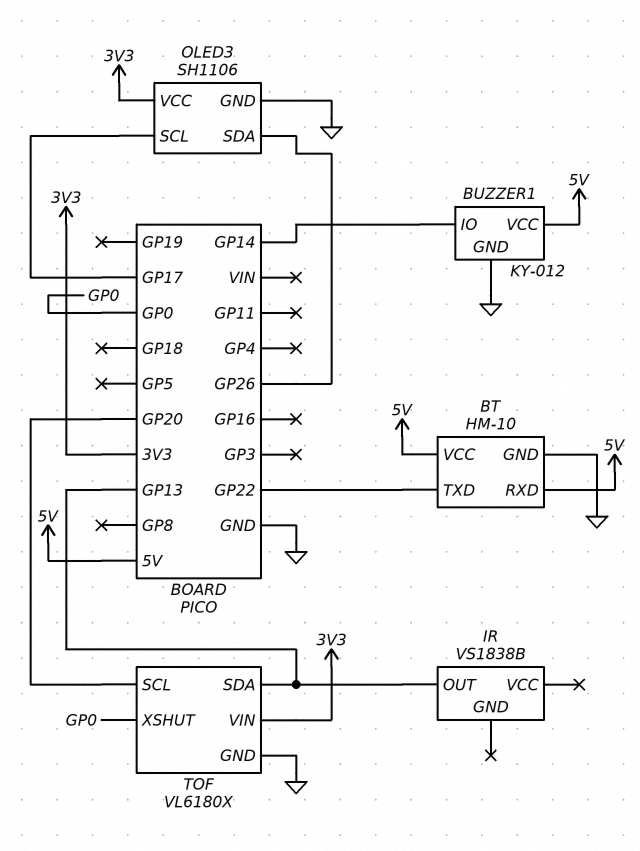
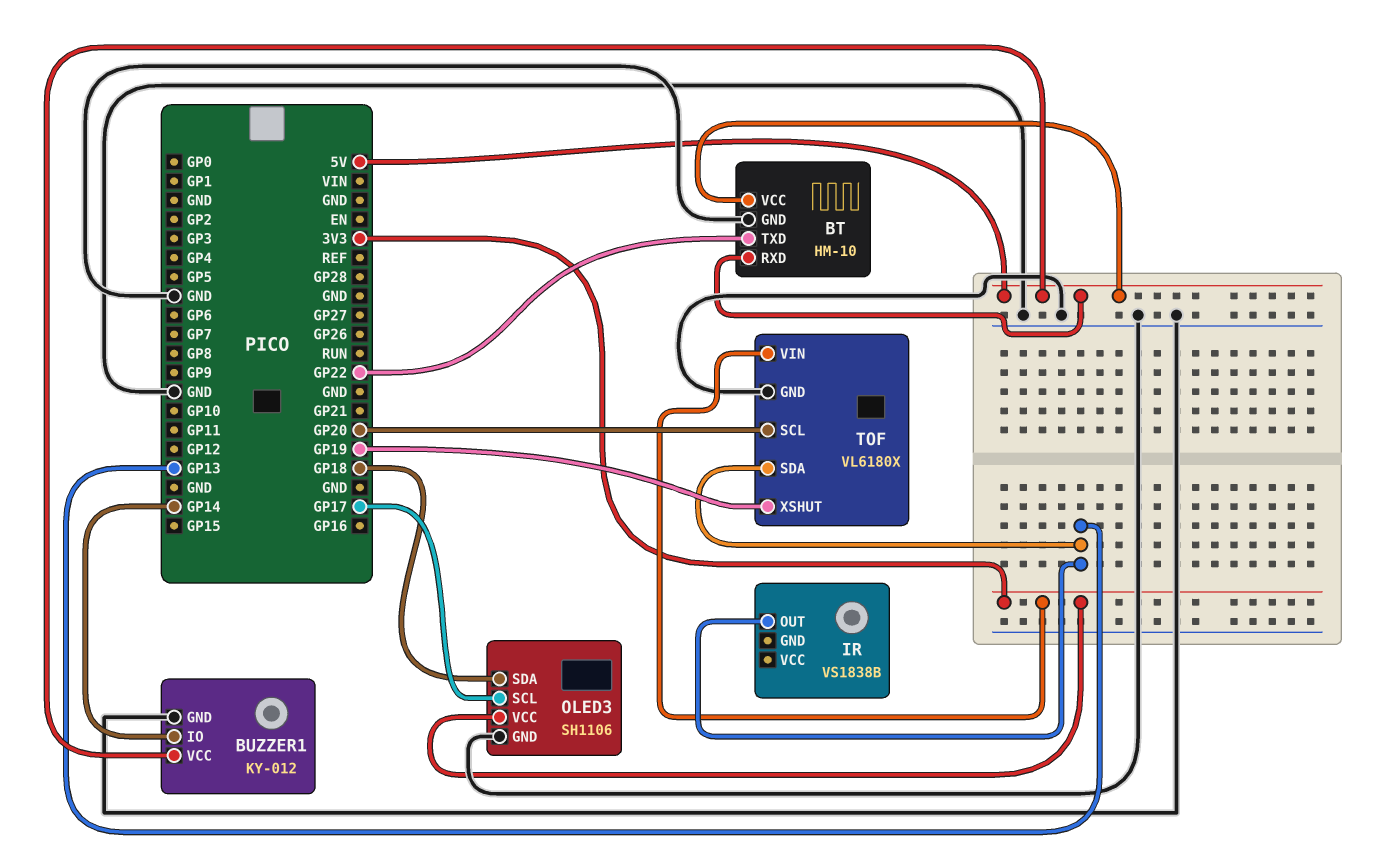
OLED3 pin SDA: GP26 -> GP18
TOF pin XSHUT: GP0 -> GP19

